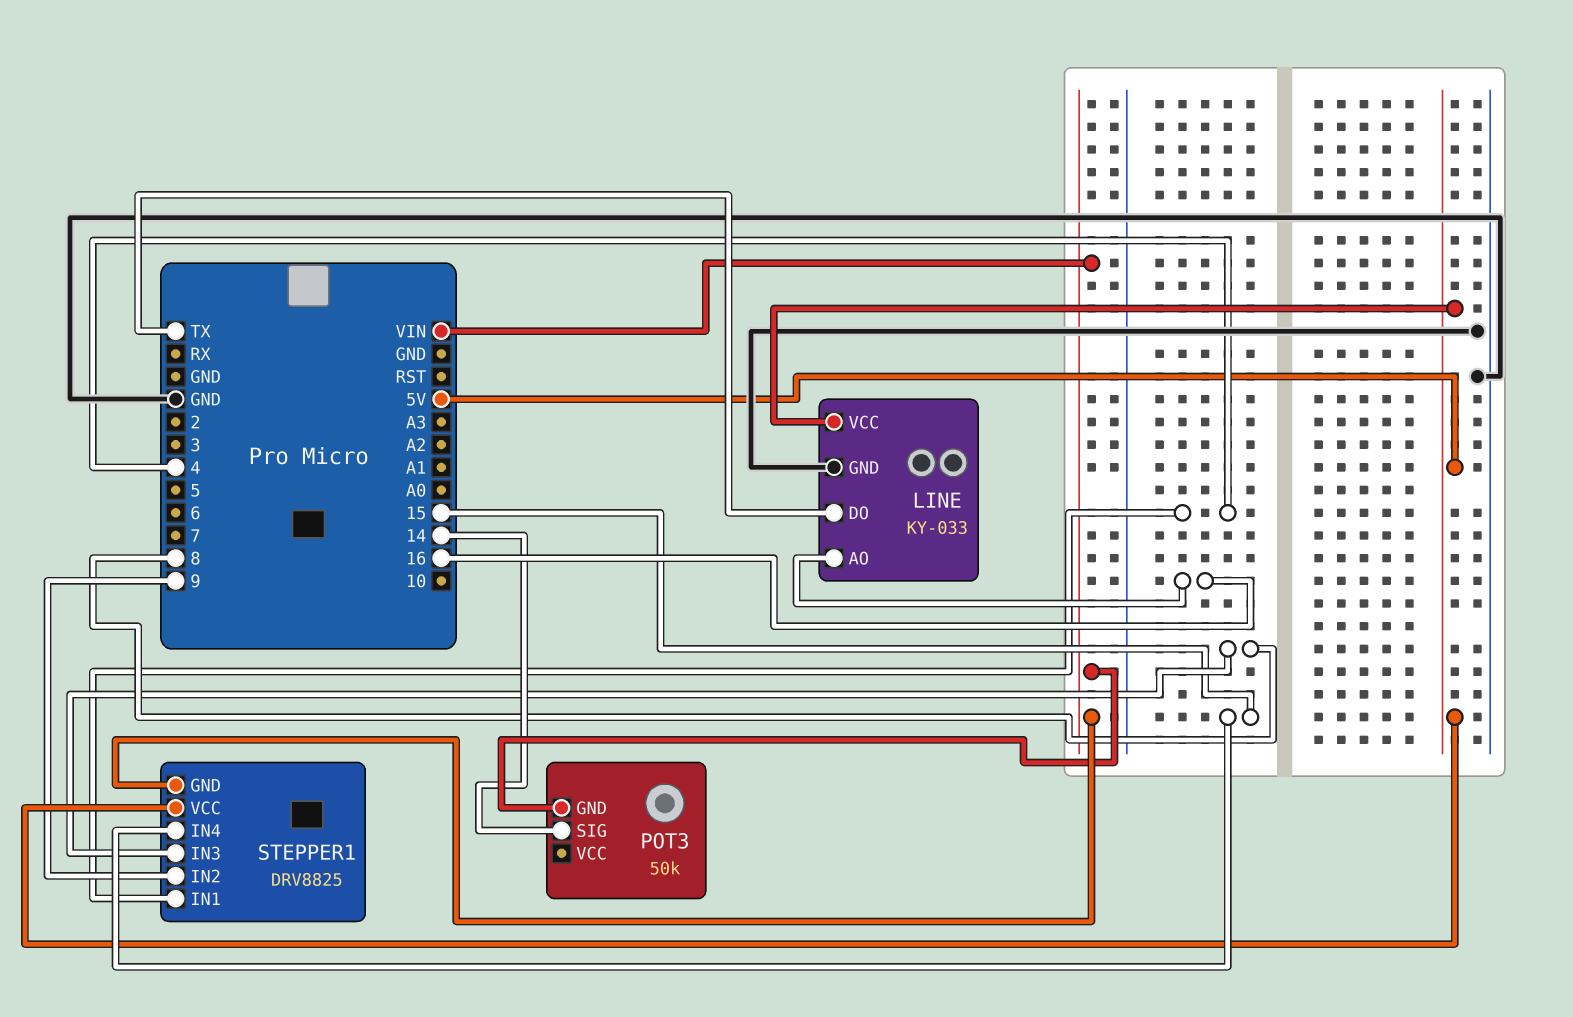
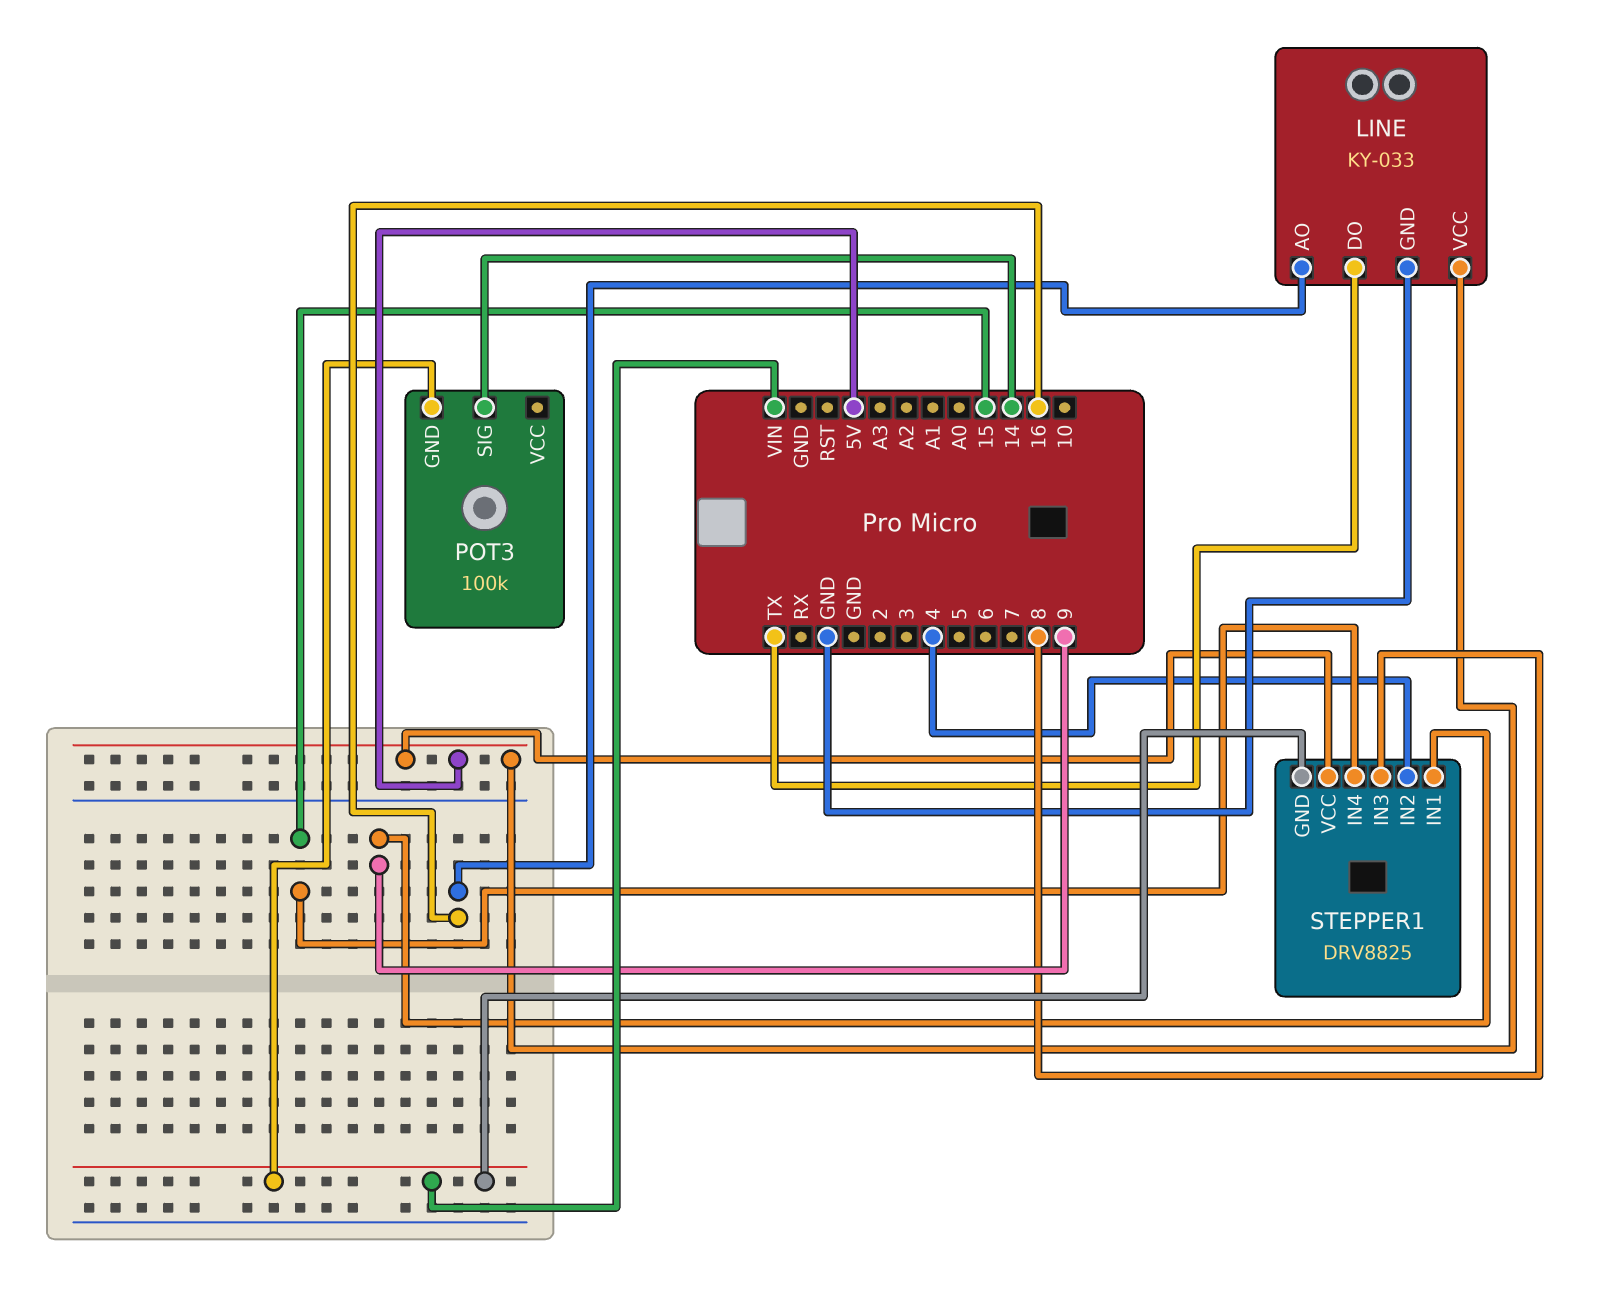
POT3: 50k -> 100k
STEPPER1 pin IN1: 4 -> 9
STEPPER1 pin IN2: 9 -> 4

